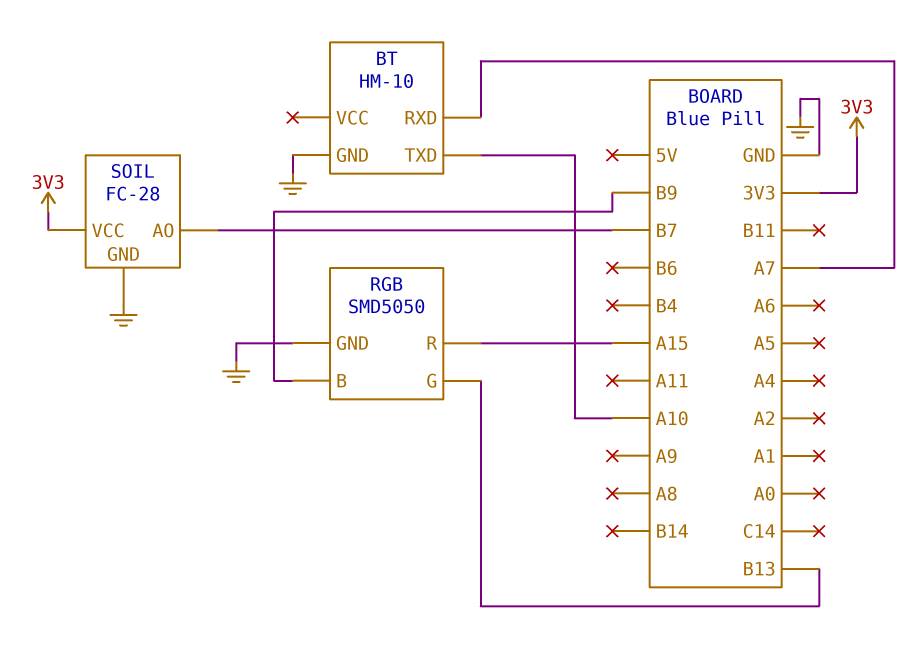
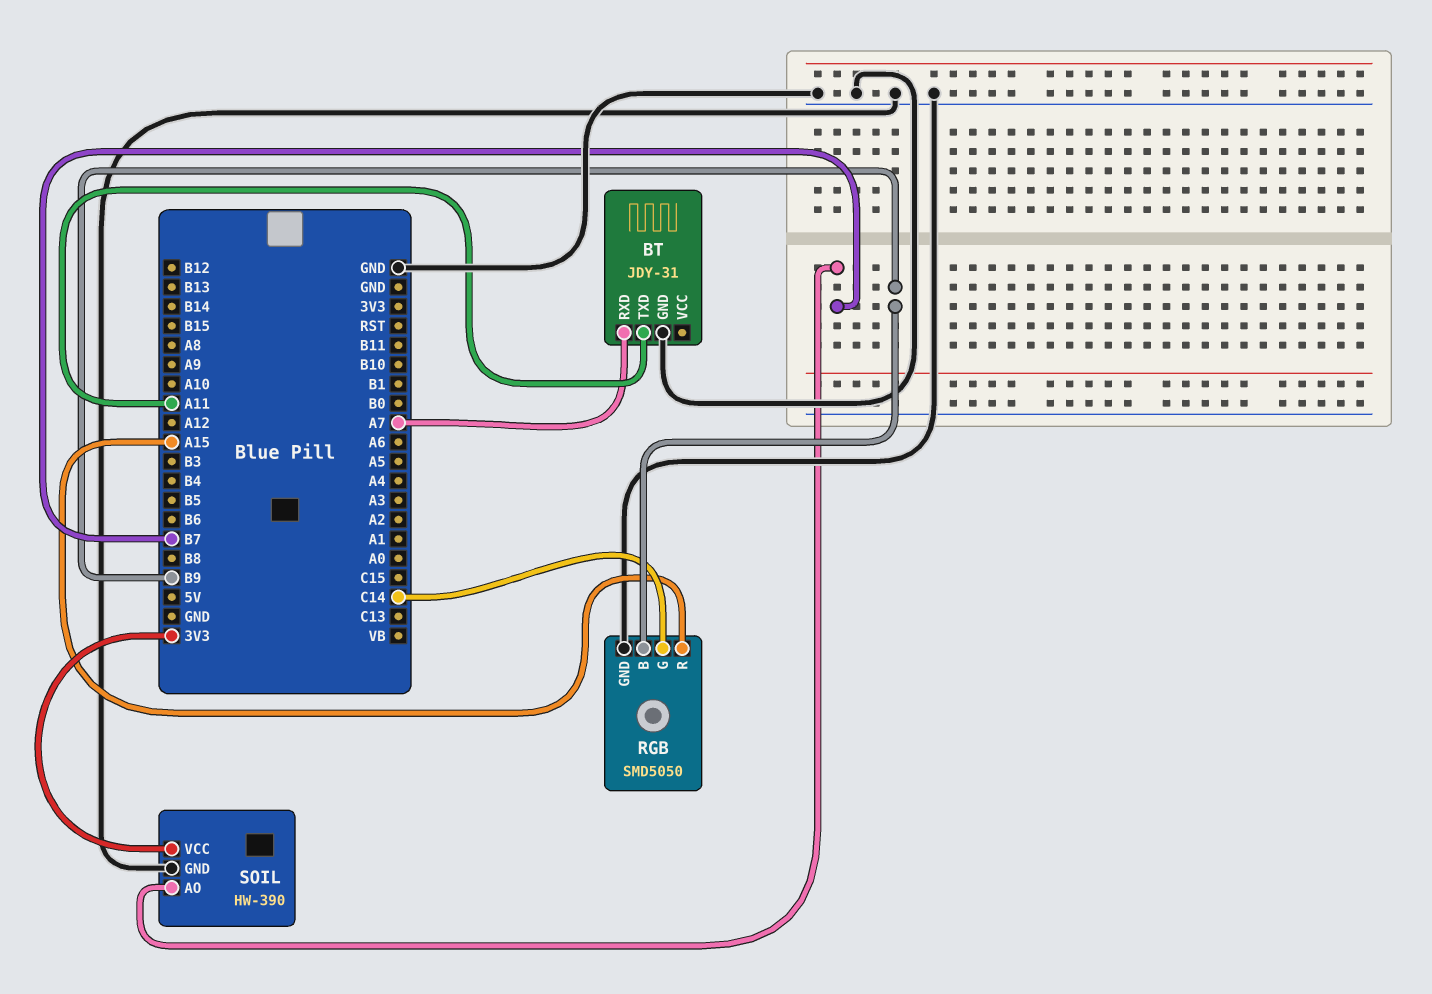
BT: HM-10 -> JDY-31
BT pin TXD: A10 -> A11
RGB pin G: B13 -> C14
SOIL: FC-28 -> HW-390

